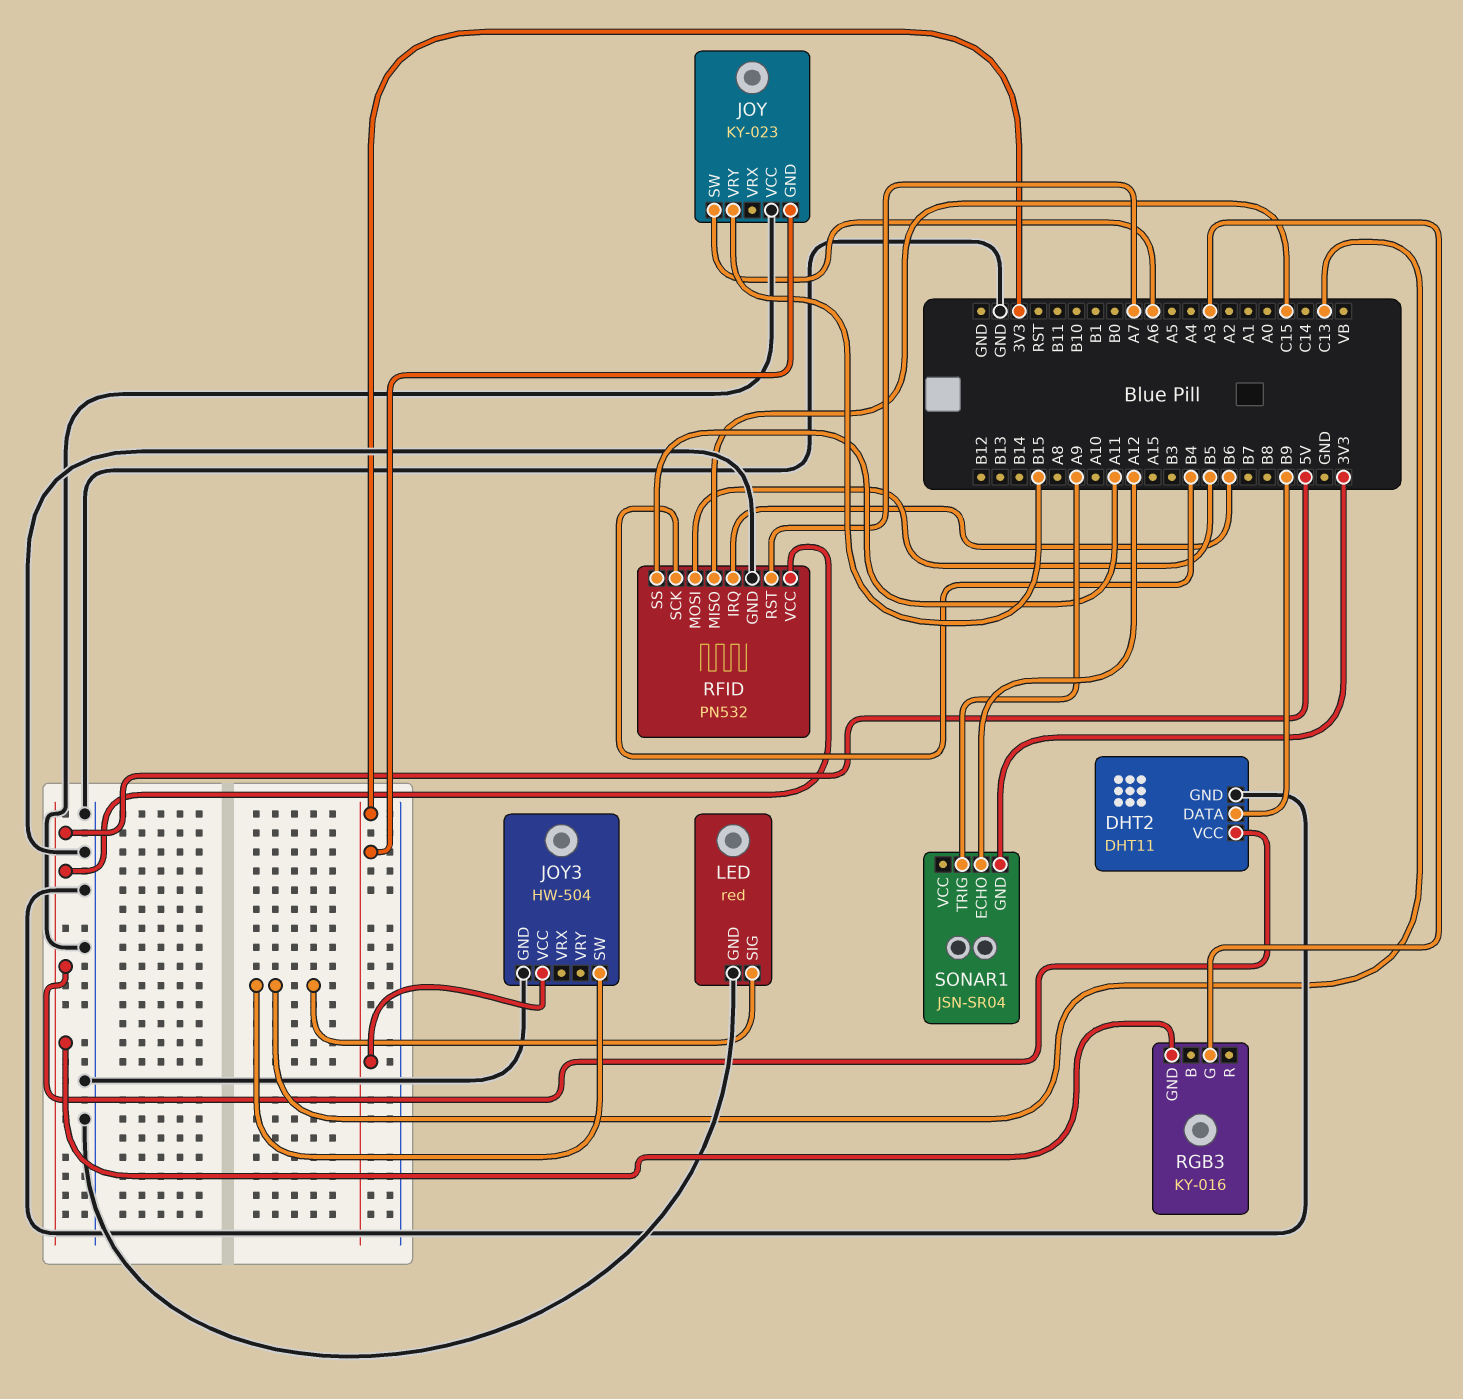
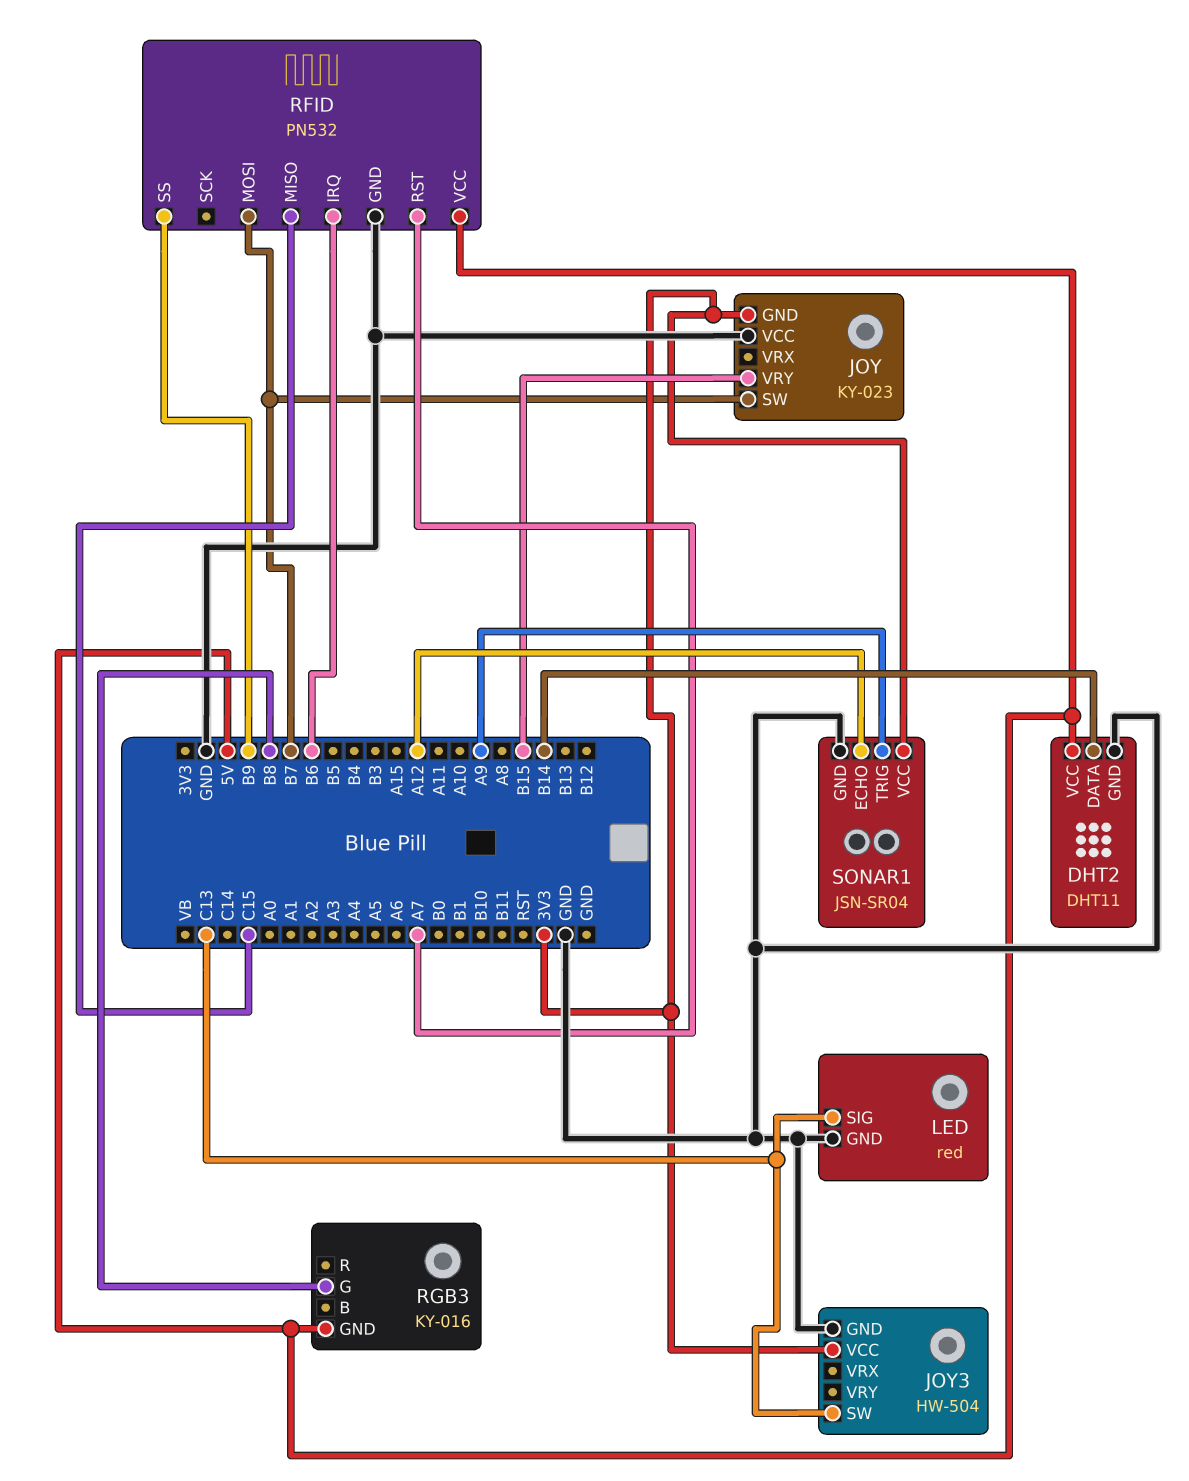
DHT2 pin DATA: B9 -> B14
JOY pin SW: A6 -> B7
RFID pin MOSI: B5 -> B7
RFID pin SCK: B4 -> none
RFID pin SS: A11 -> B9
RGB3 pin G: A3 -> B8
SONAR1 pin GND: 3V3 -> GND
SONAR1 pin VCC: none -> 3V3

